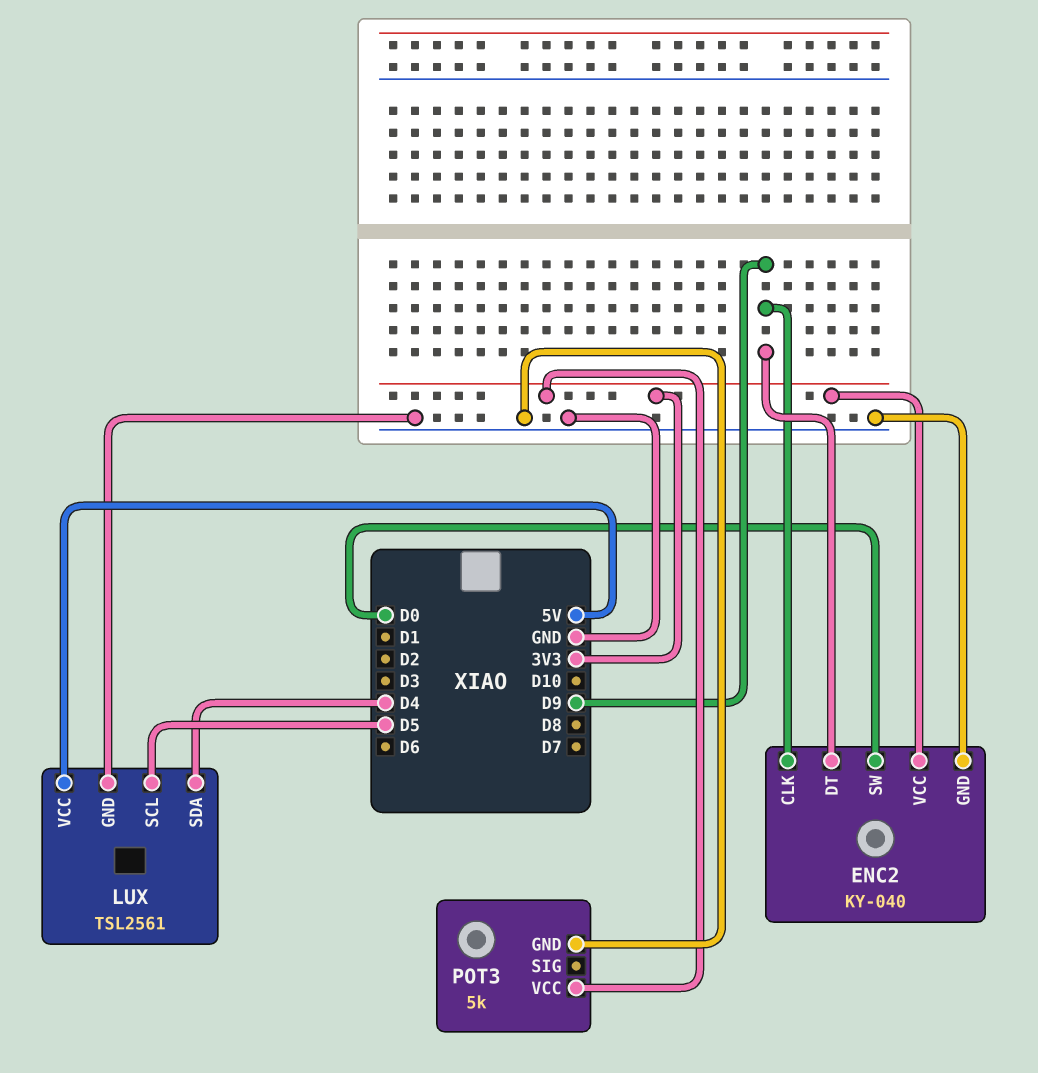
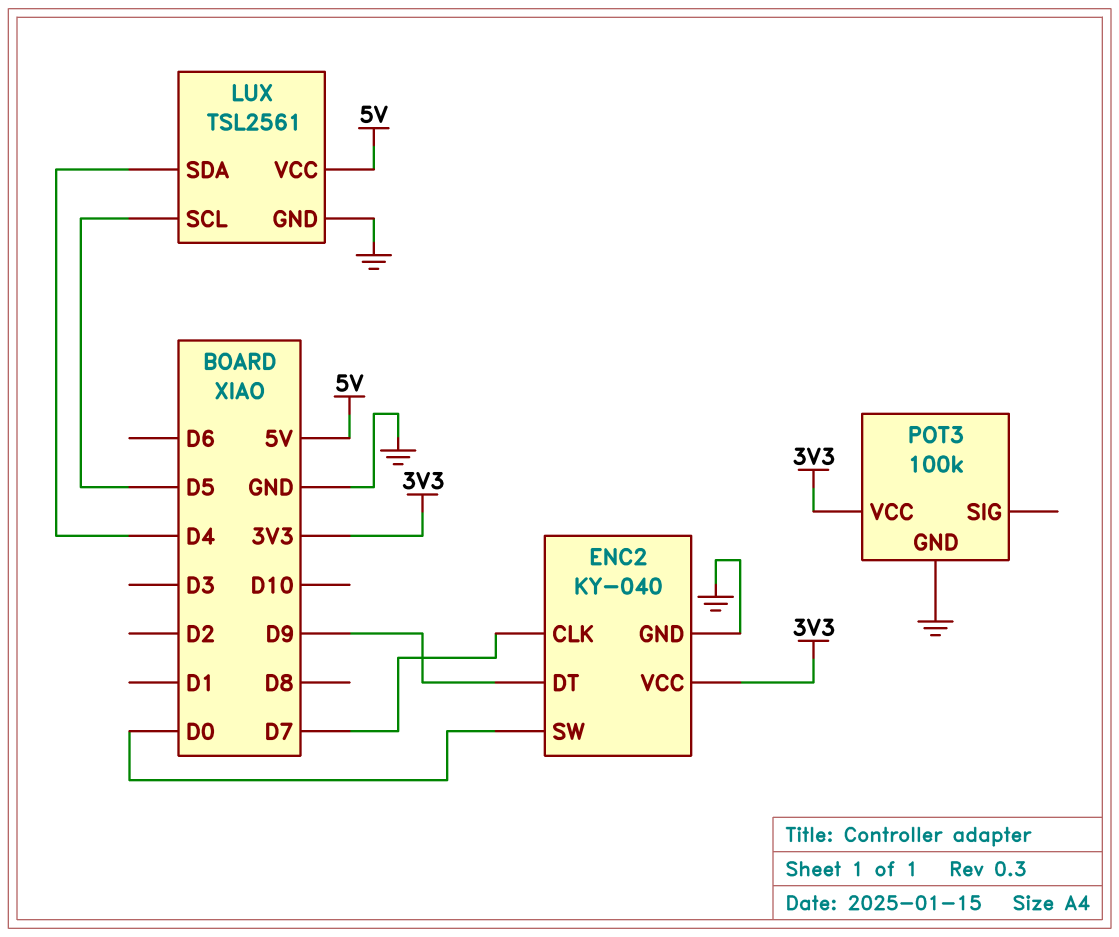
ENC2 pin CLK: D9 -> D7
POT3: 5k -> 100k

